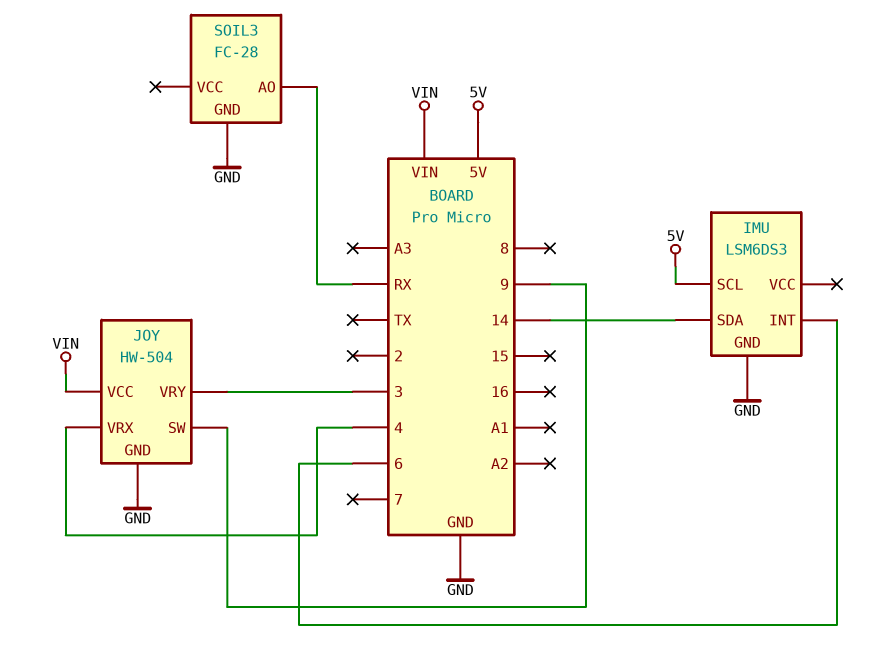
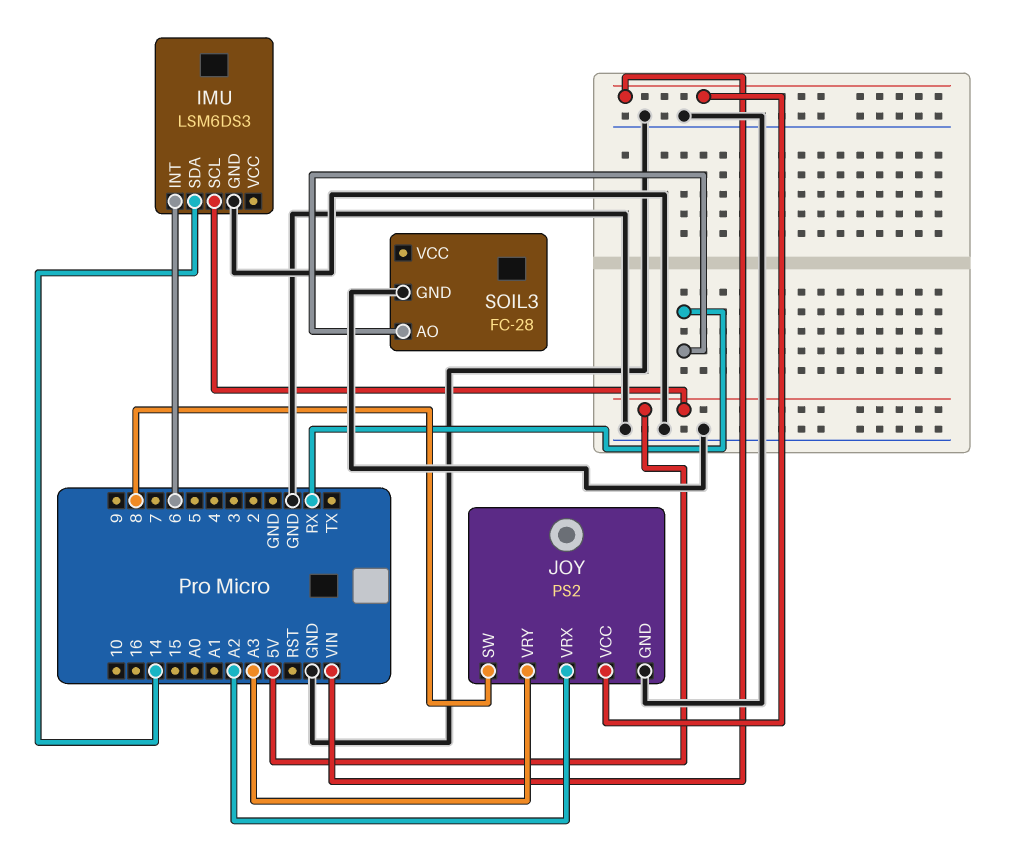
JOY: HW-504 -> PS2
JOY pin SW: 9 -> 8
JOY pin VRX: 4 -> A2
JOY pin VRY: 3 -> A3

